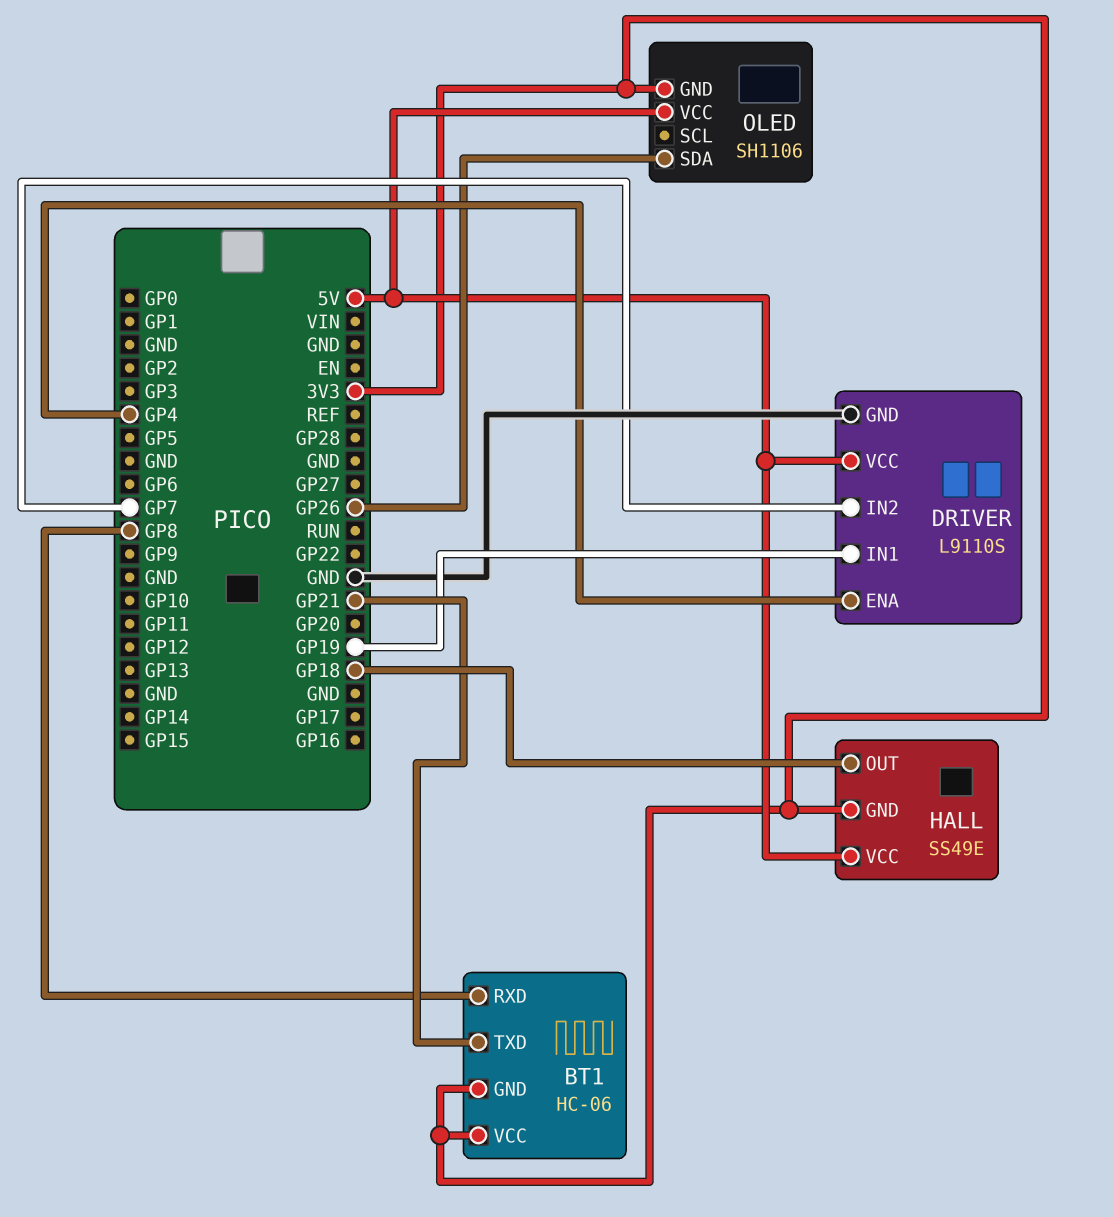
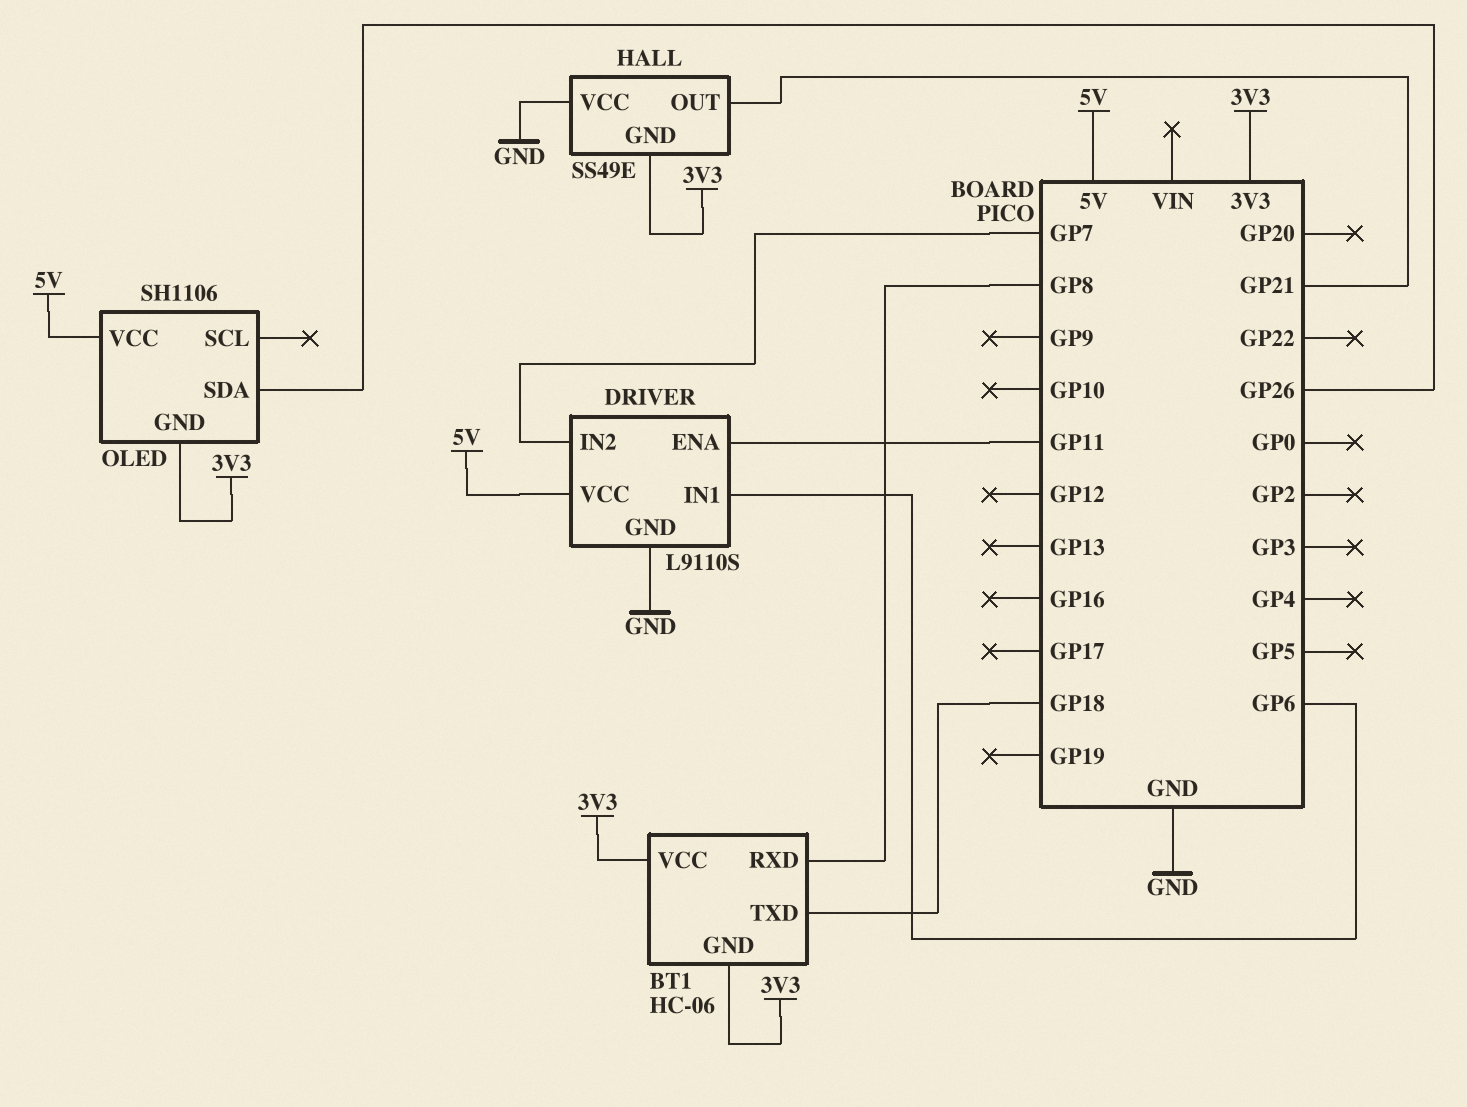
BT1 pin TXD: GP21 -> GP18
DRIVER pin ENA: GP4 -> GP11
DRIVER pin IN1: GP19 -> GP6
HALL pin OUT: GP18 -> GP21
HALL pin VCC: 5V -> GND

